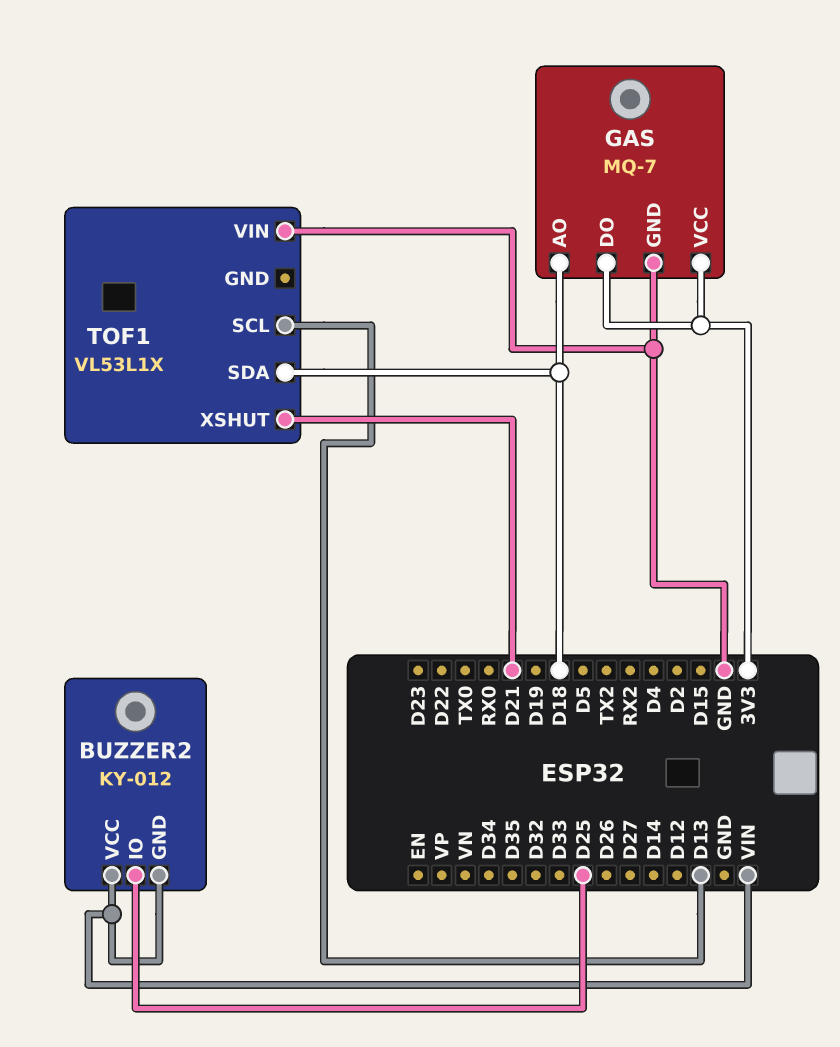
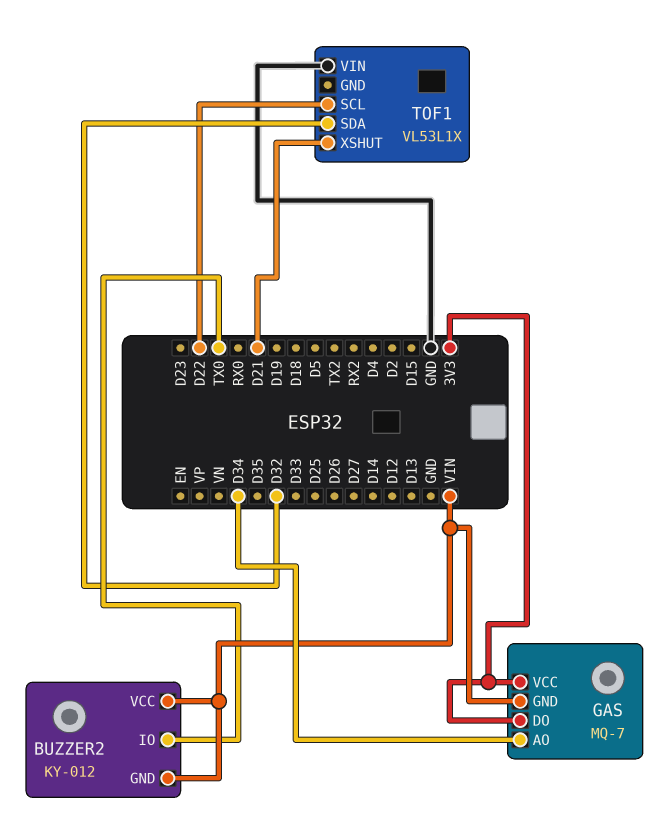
BUZZER2 pin IO: D25 -> TX0
GAS pin AO: D18 -> D34
GAS pin GND: GND -> VIN
TOF1 pin SCL: D13 -> D22
TOF1 pin SDA: D18 -> D32

